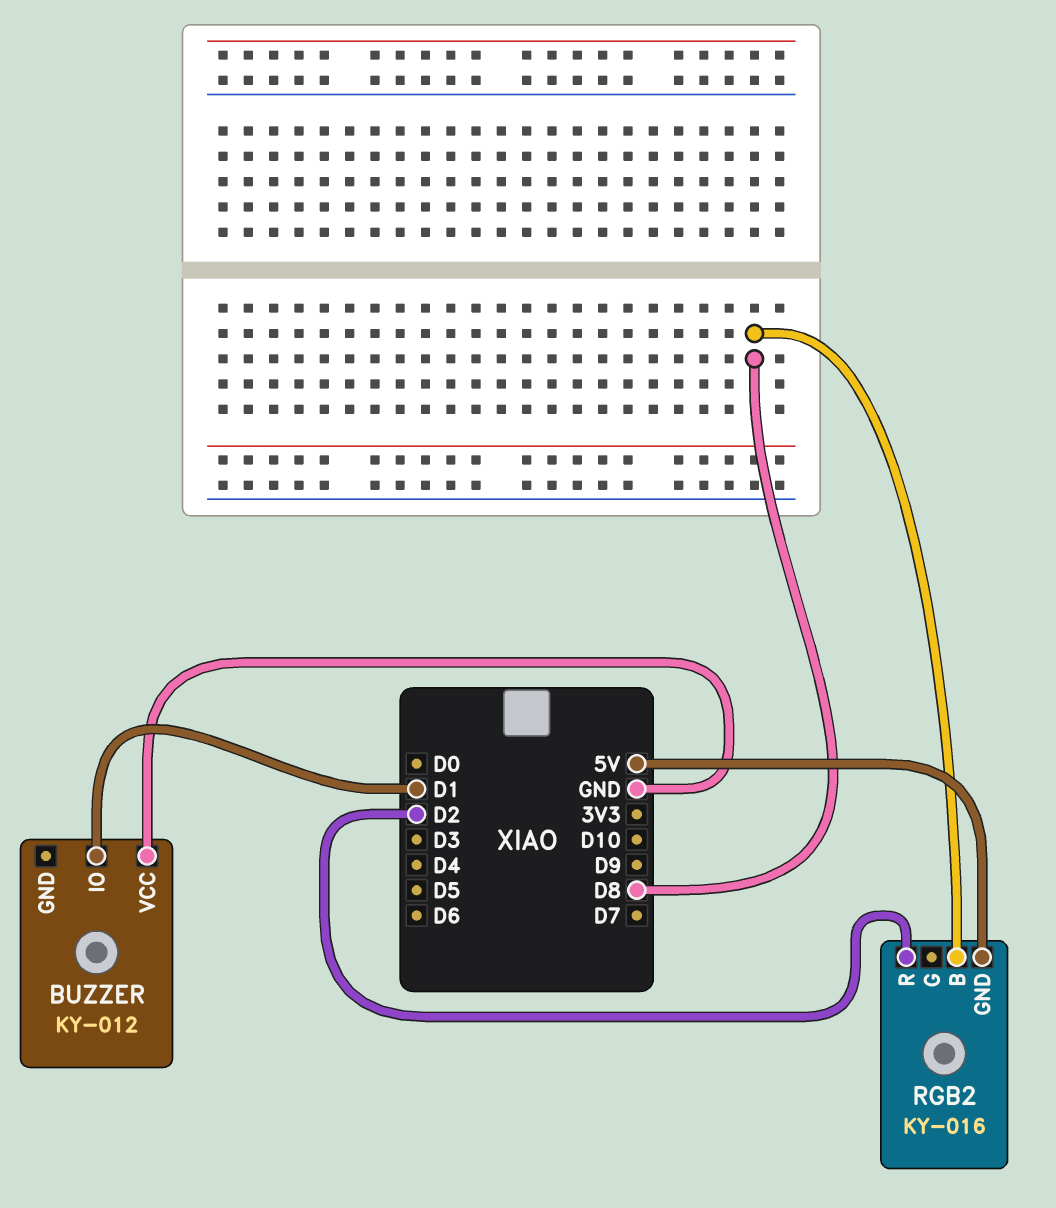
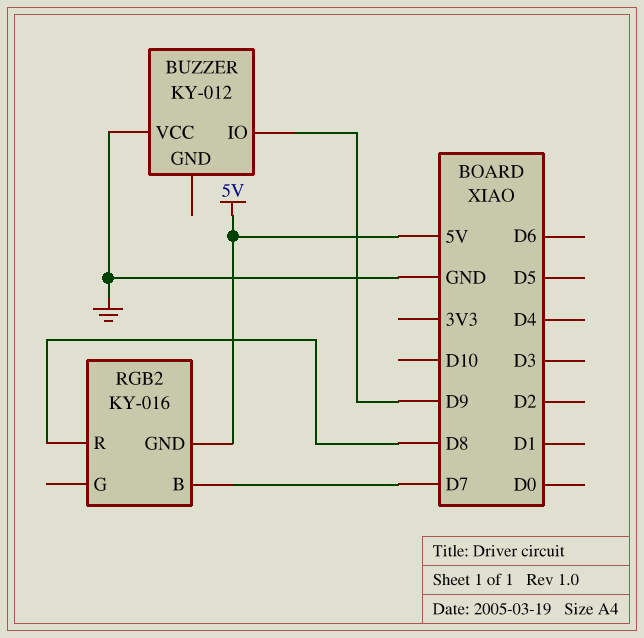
BUZZER pin IO: D1 -> D9
RGB2 pin B: D8 -> D7
RGB2 pin R: D2 -> D8

